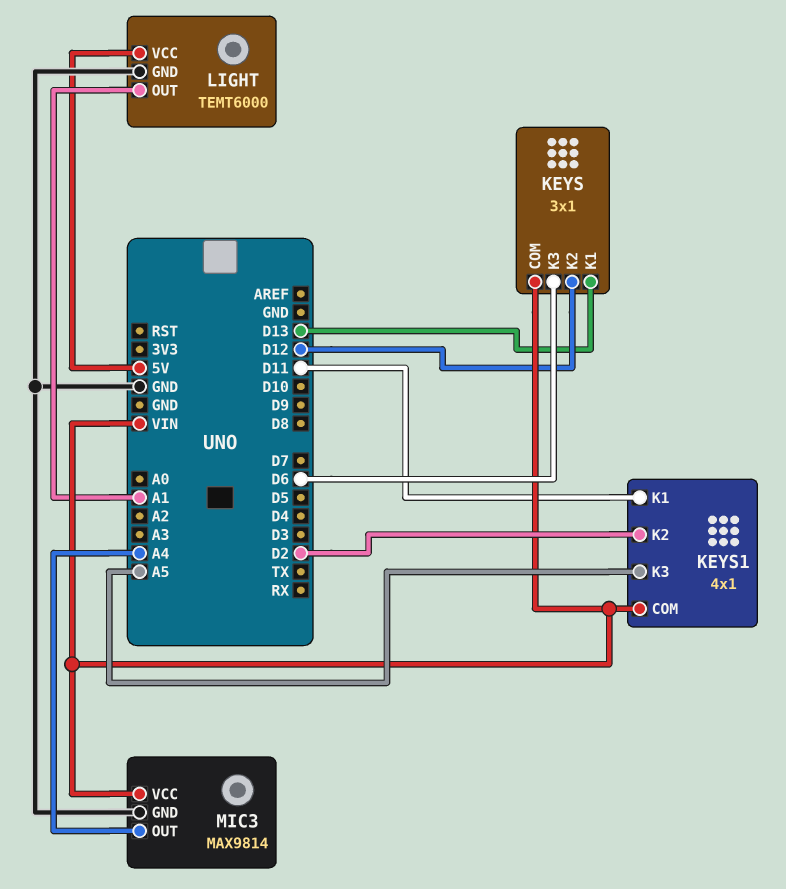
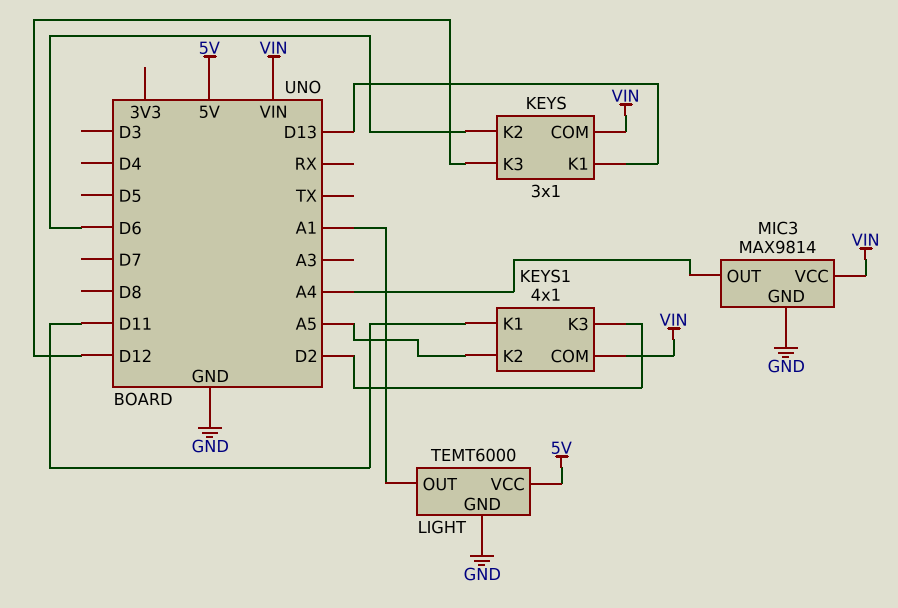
KEYS pin K2: D12 -> D6
KEYS pin K3: D6 -> D12
KEYS1 pin K2: D2 -> A5
KEYS1 pin K3: A5 -> D2

